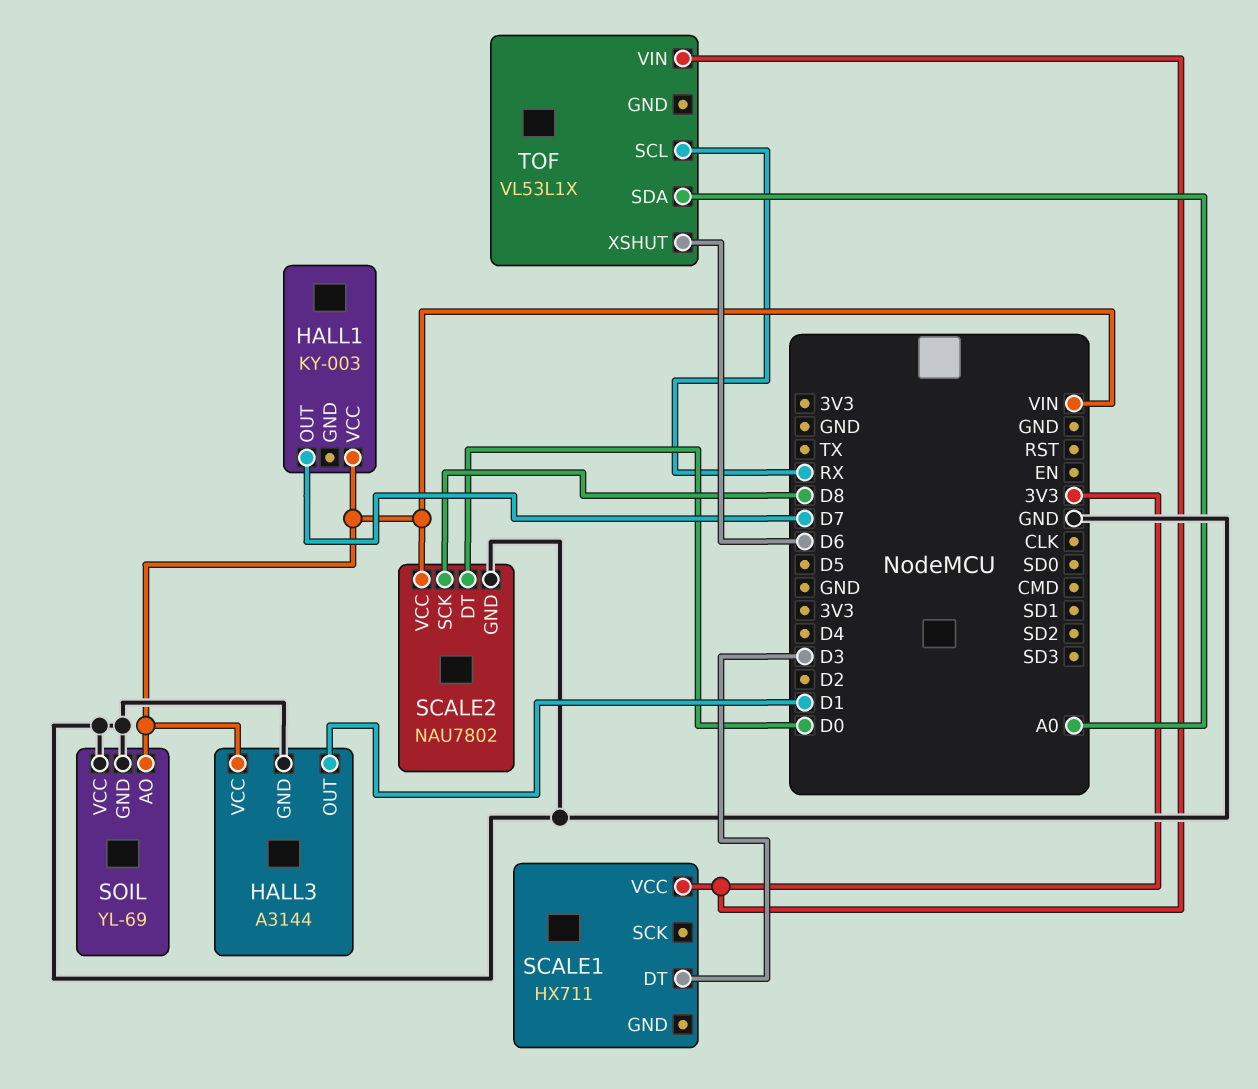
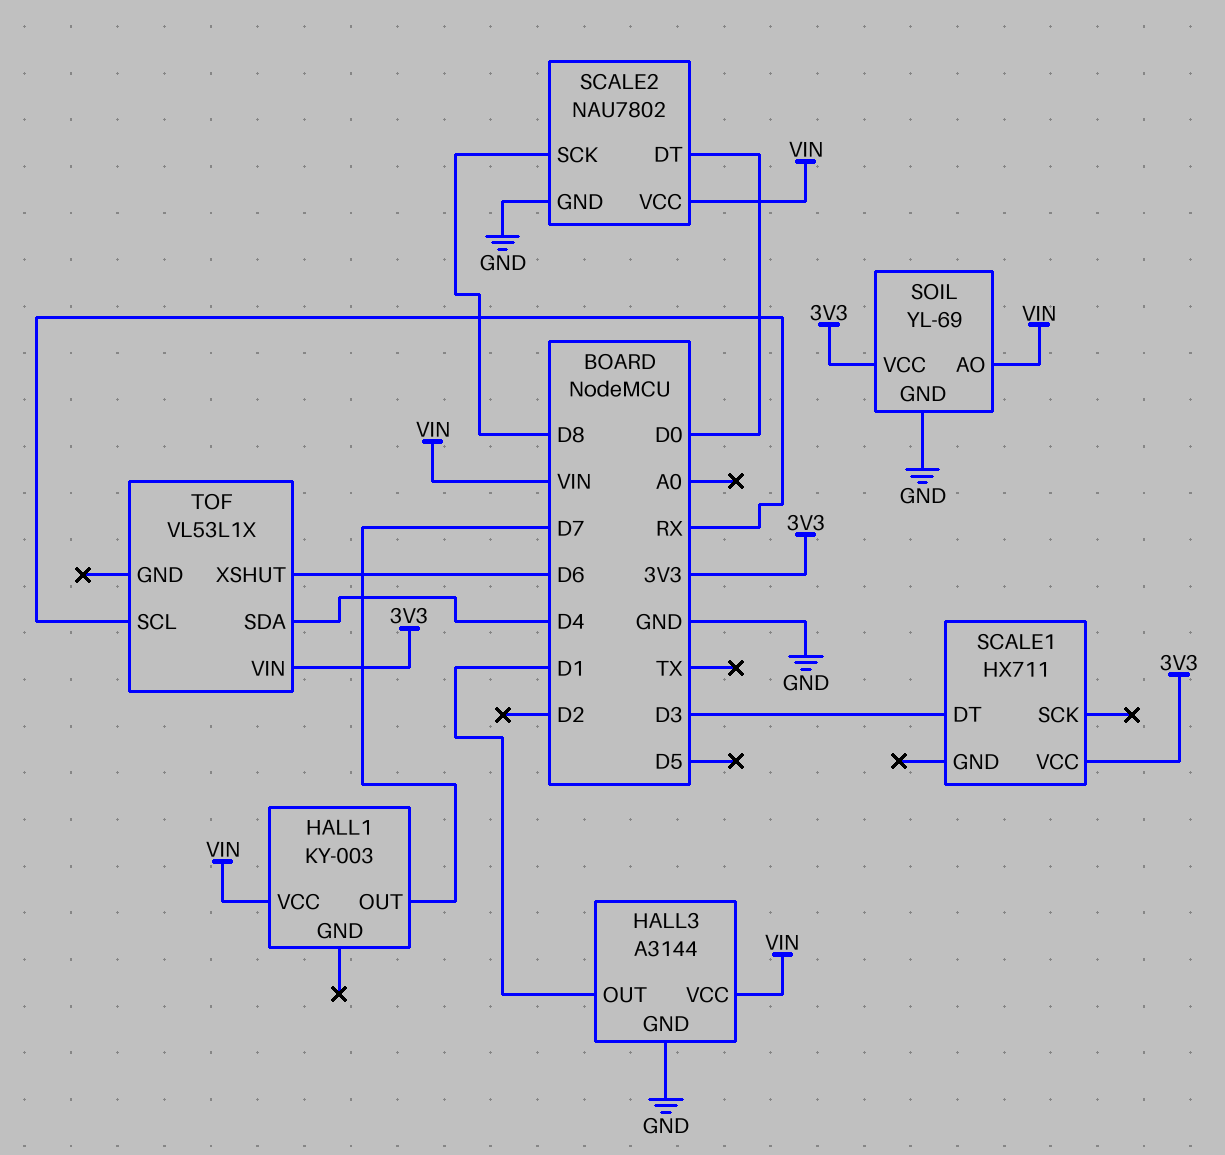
SOIL pin VCC: GND -> 3V3
TOF pin SDA: A0 -> D4

